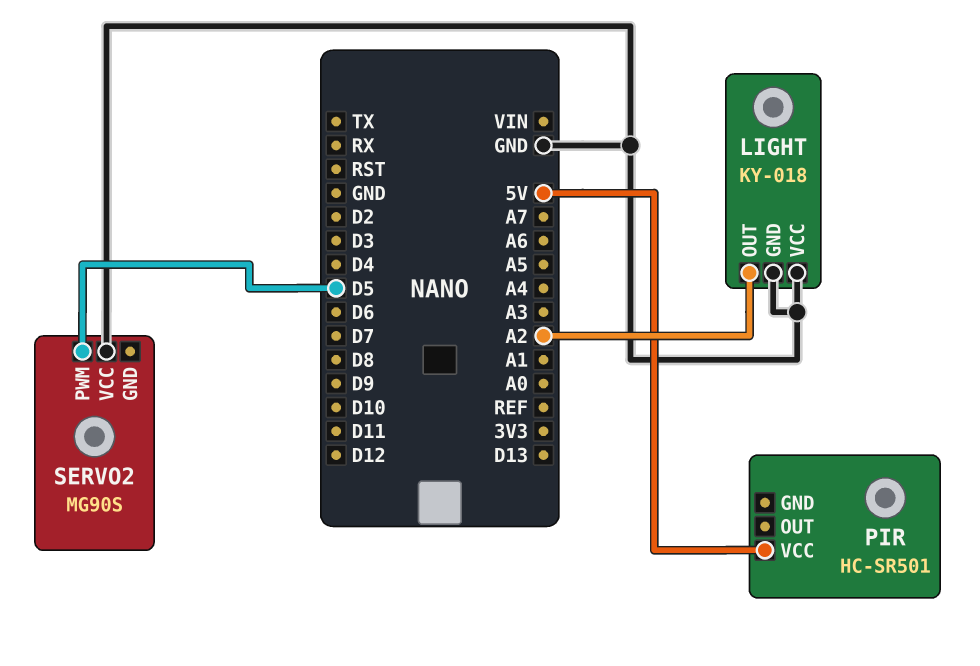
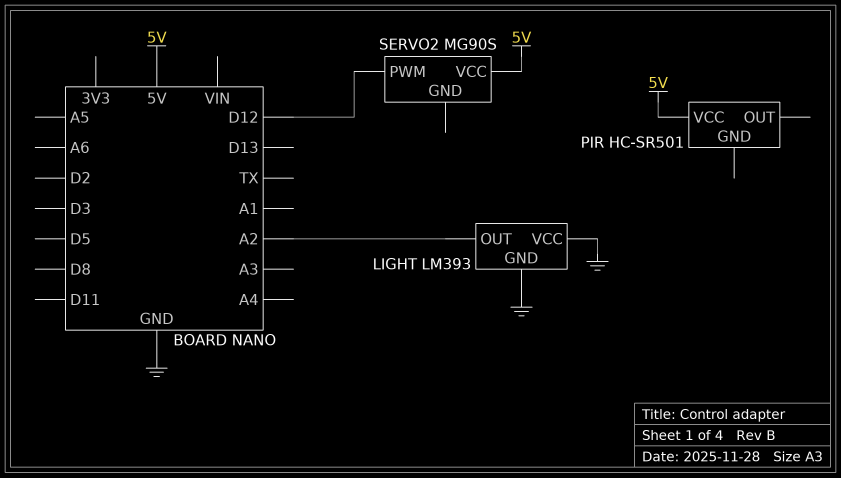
LIGHT: KY-018 -> LM393
SERVO2 pin PWM: D5 -> D12
SERVO2 pin VCC: GND -> 5V

